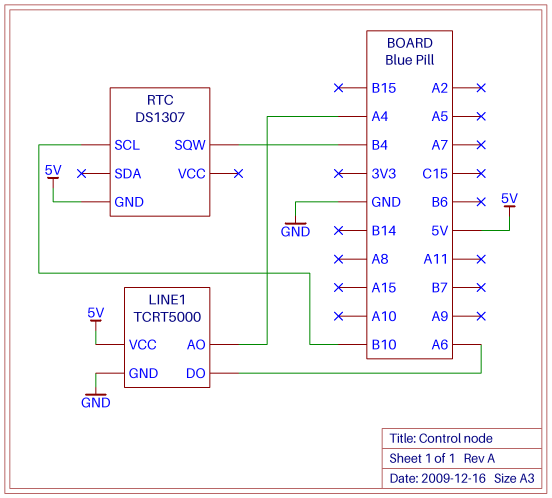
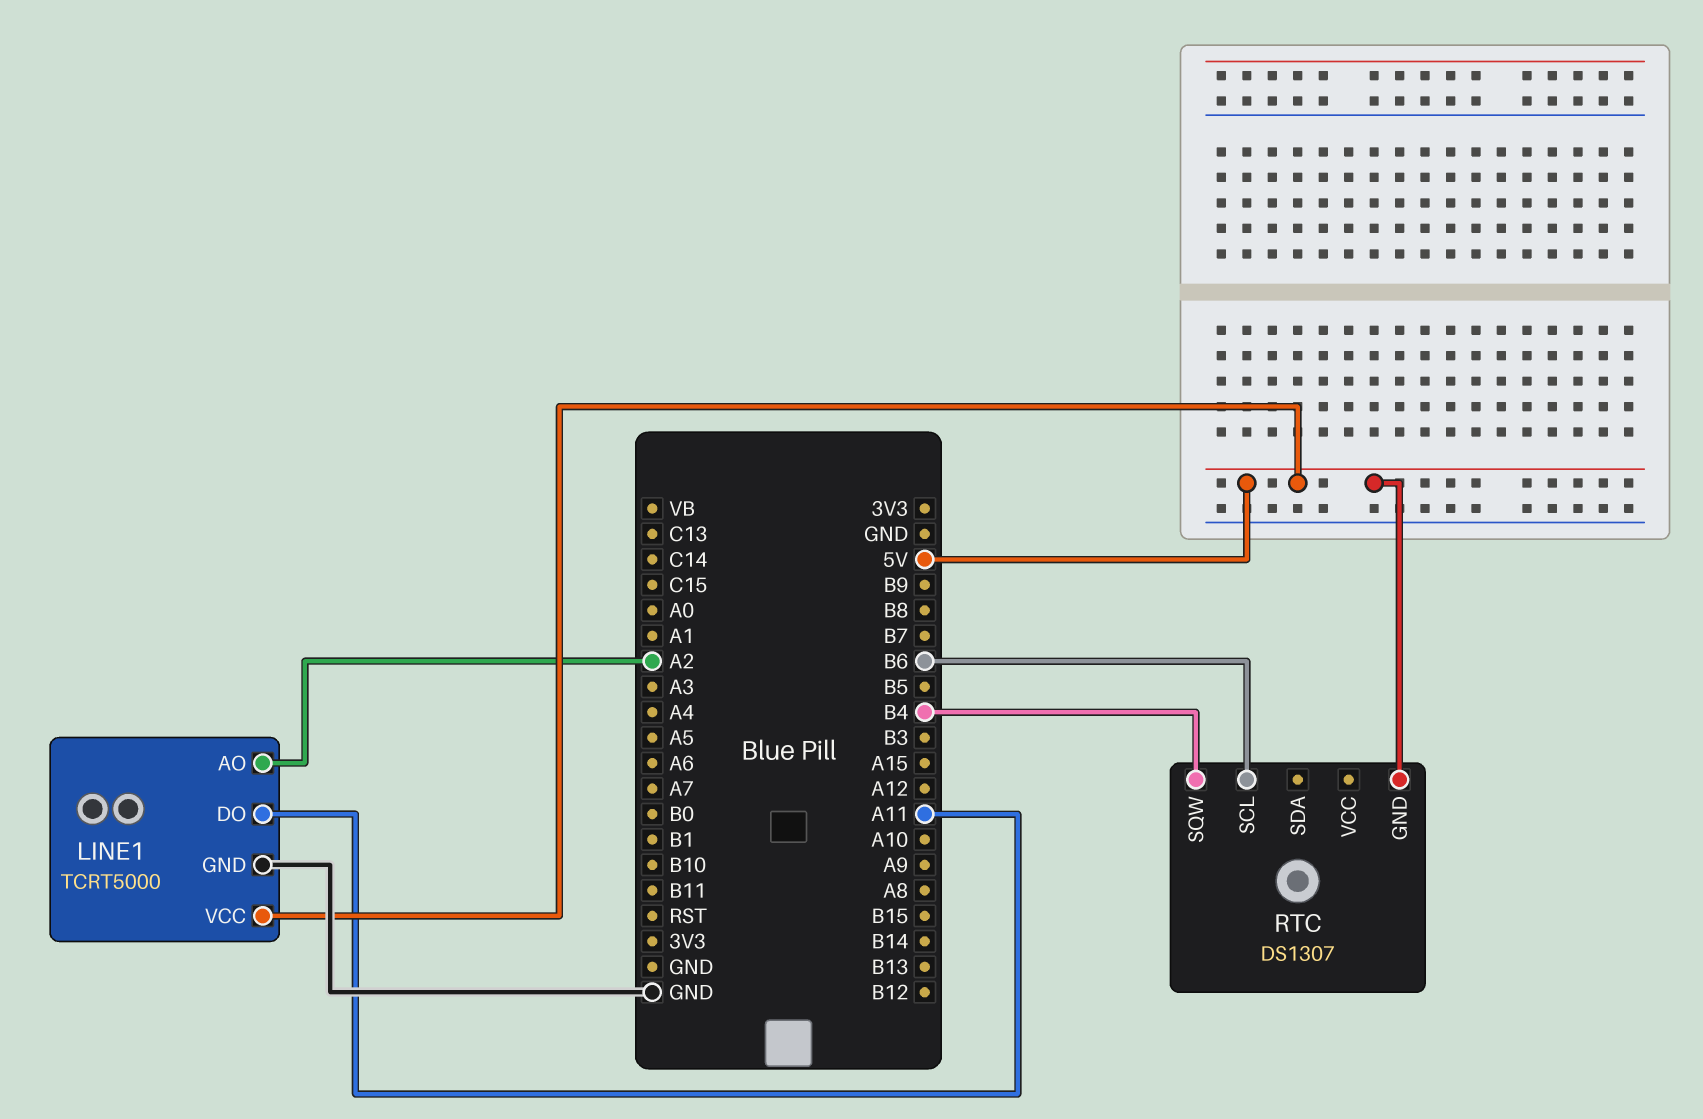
LINE1 pin AO: A4 -> A2
LINE1 pin DO: A6 -> A11
RTC pin SCL: B10 -> B6

